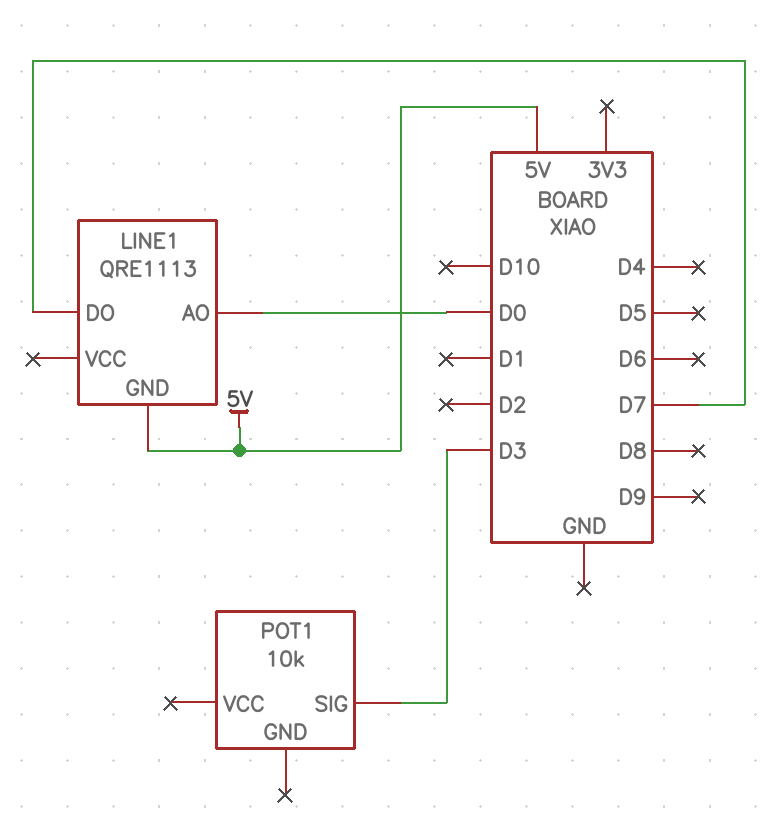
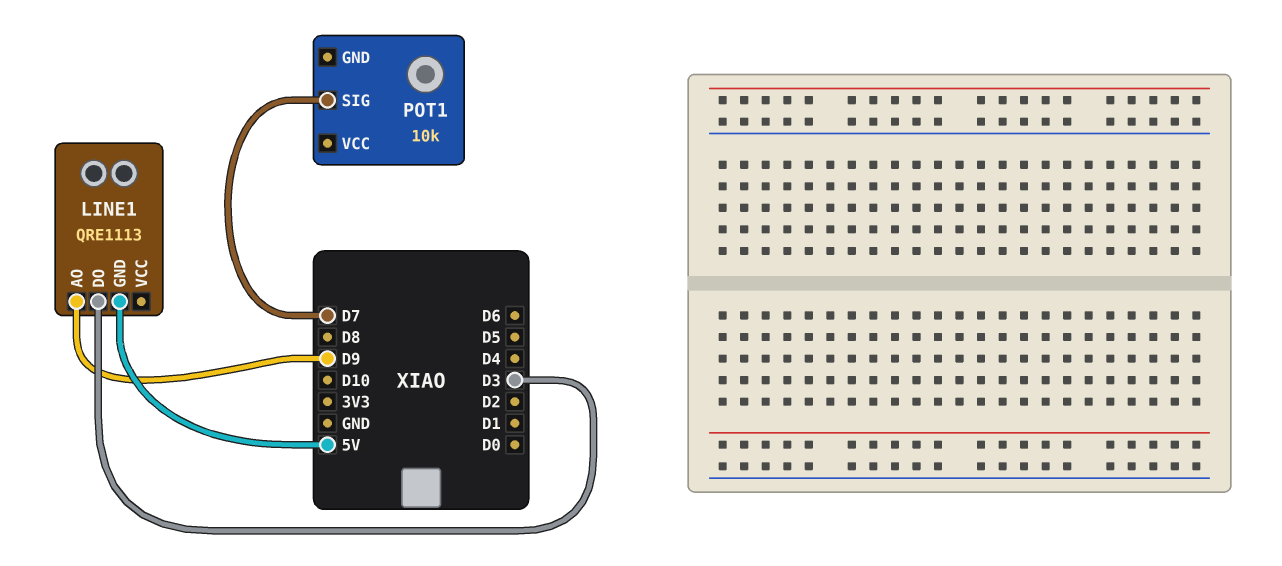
LINE1 pin AO: D0 -> D9
LINE1 pin DO: D7 -> D3
POT1 pin SIG: D3 -> D7

